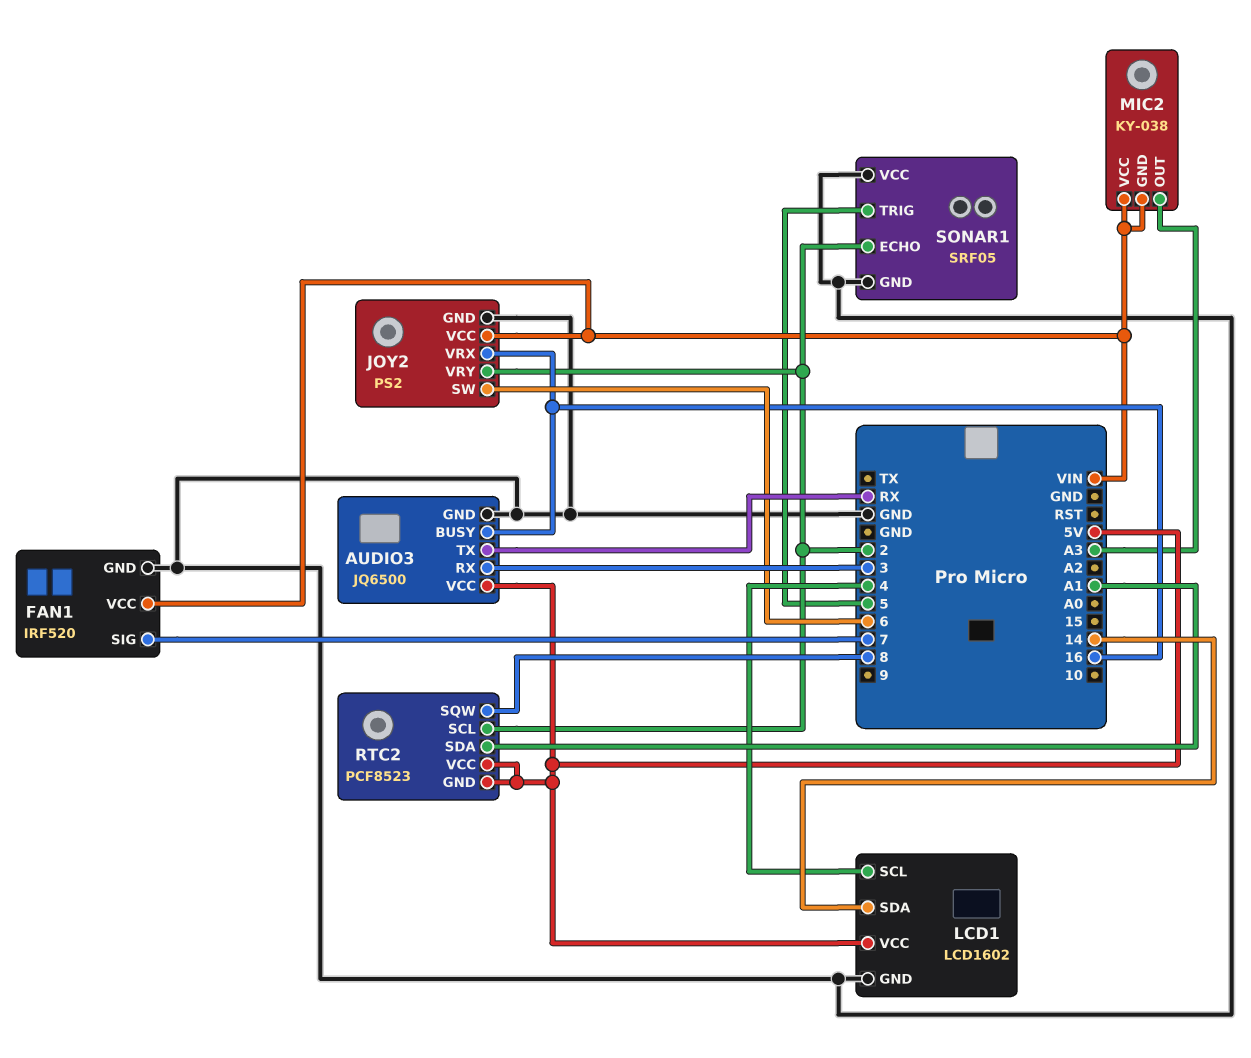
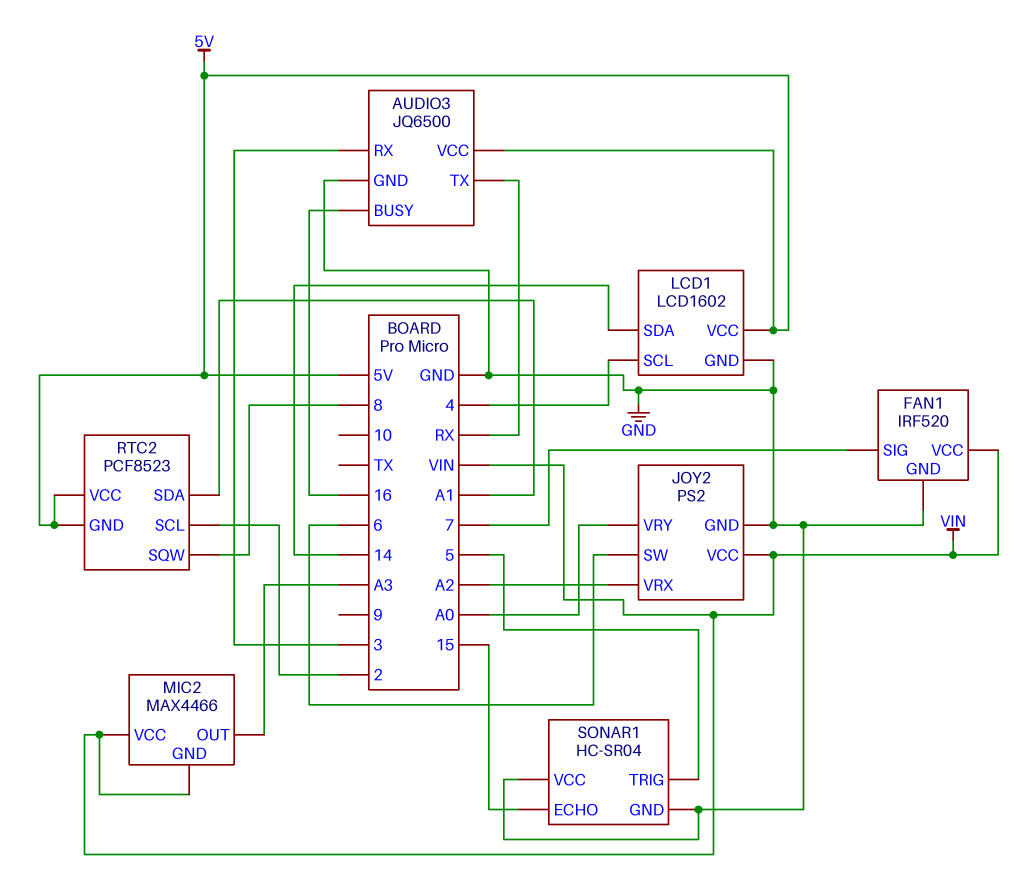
JOY2 pin VRX: 16 -> A2
JOY2 pin VRY: 2 -> A0
MIC2: KY-038 -> MAX4466
SONAR1: SRF05 -> HC-SR04
SONAR1 pin ECHO: 2 -> 15

